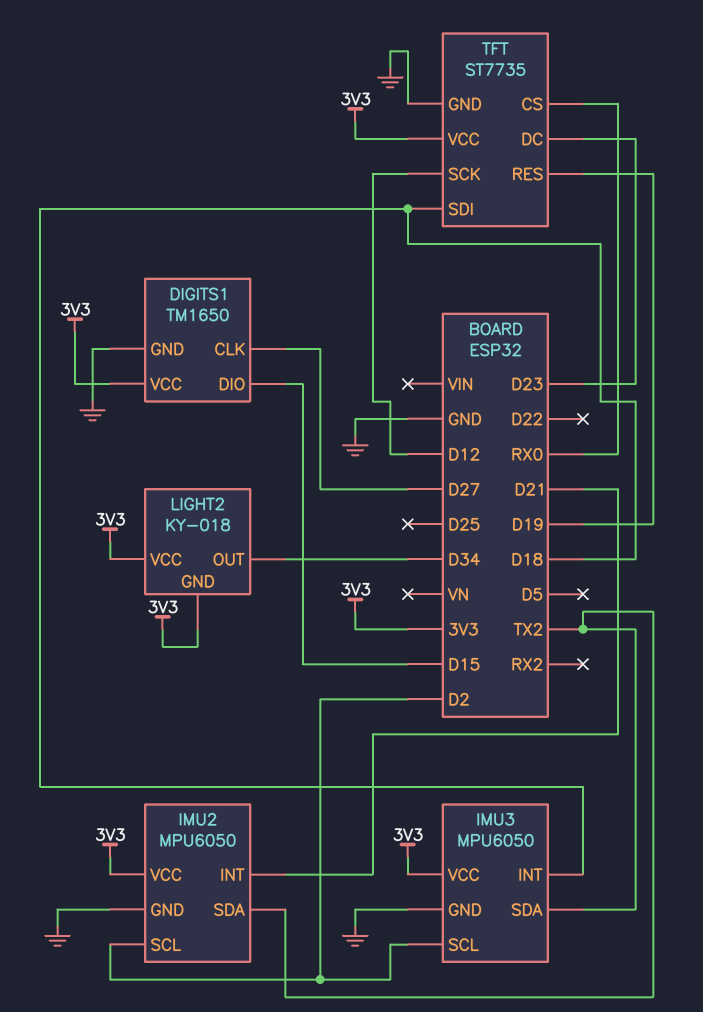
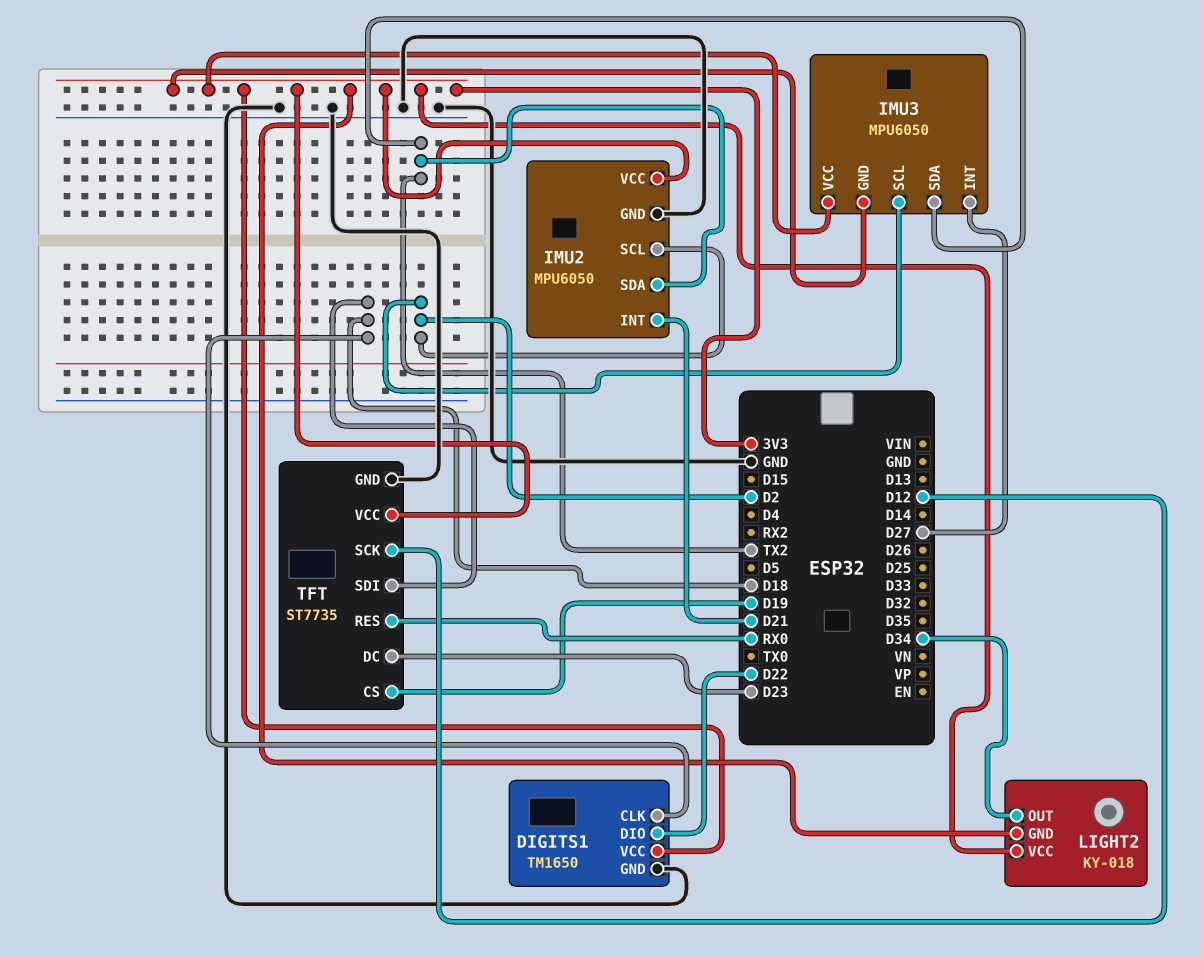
DIGITS1 pin CLK: D27 -> D18
DIGITS1 pin DIO: D15 -> D22
IMU3 pin GND: GND -> 3V3
IMU3 pin INT: D18 -> D27
TFT pin CS: RX0 -> D19
TFT pin RES: D19 -> RX0

